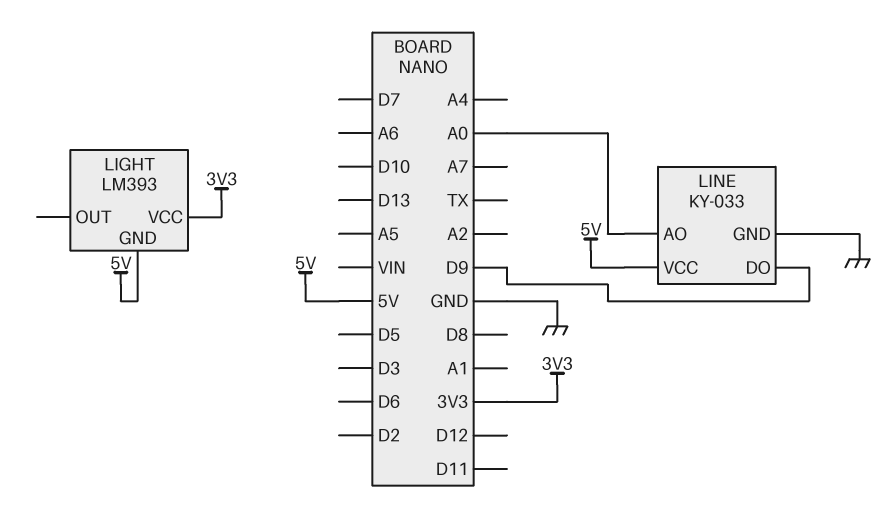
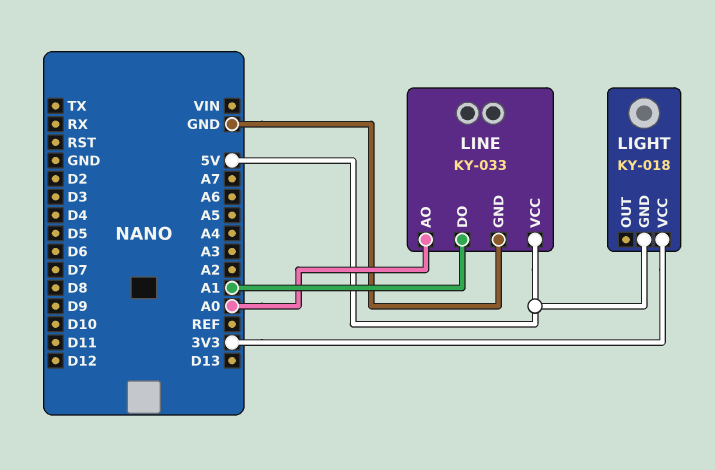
LIGHT: LM393 -> KY-018
LINE pin DO: D9 -> A1

